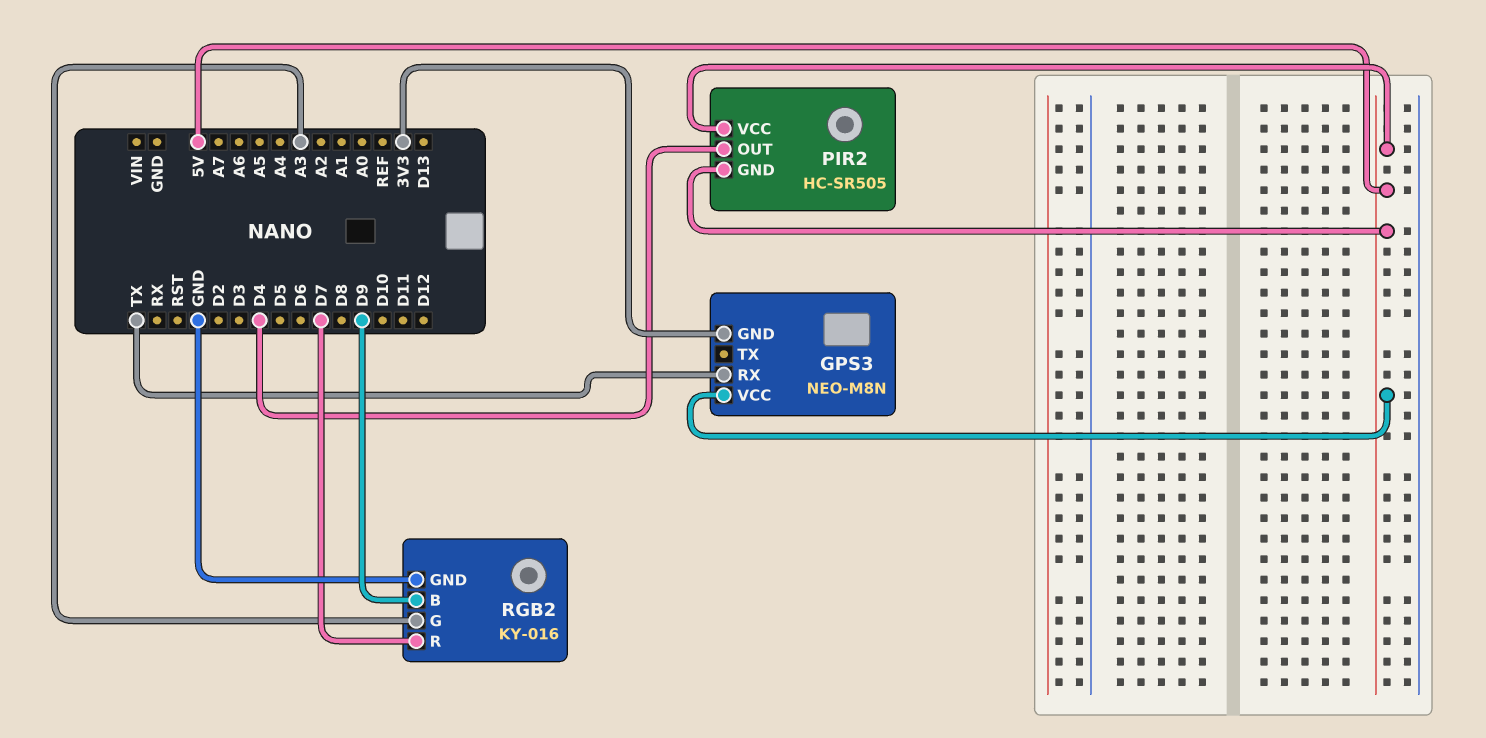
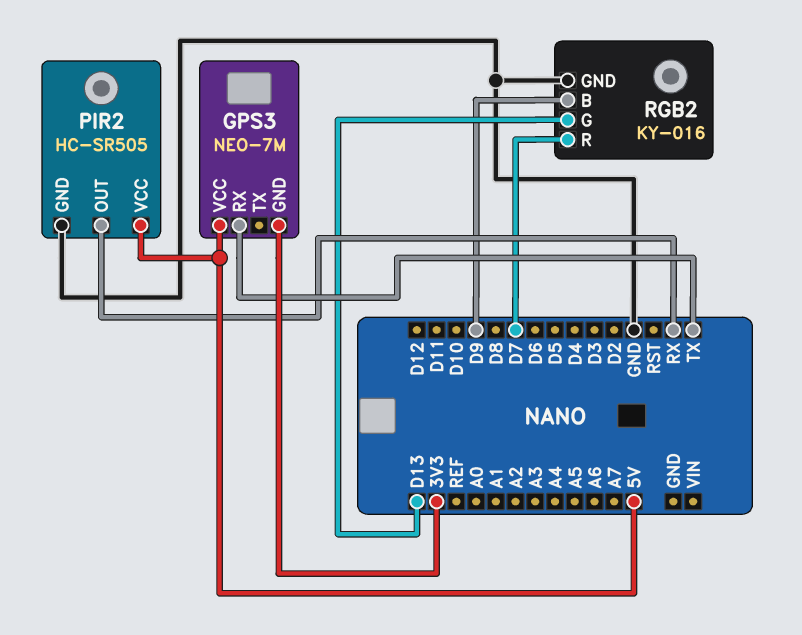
GPS3: NEO-M8N -> NEO-7M
PIR2 pin GND: 5V -> GND
PIR2 pin OUT: D4 -> RX
RGB2 pin G: A3 -> D13

